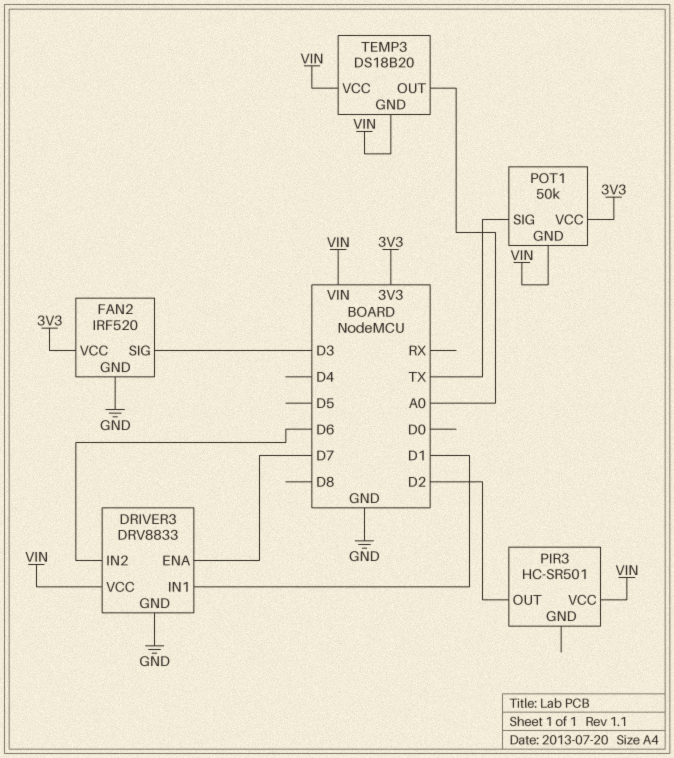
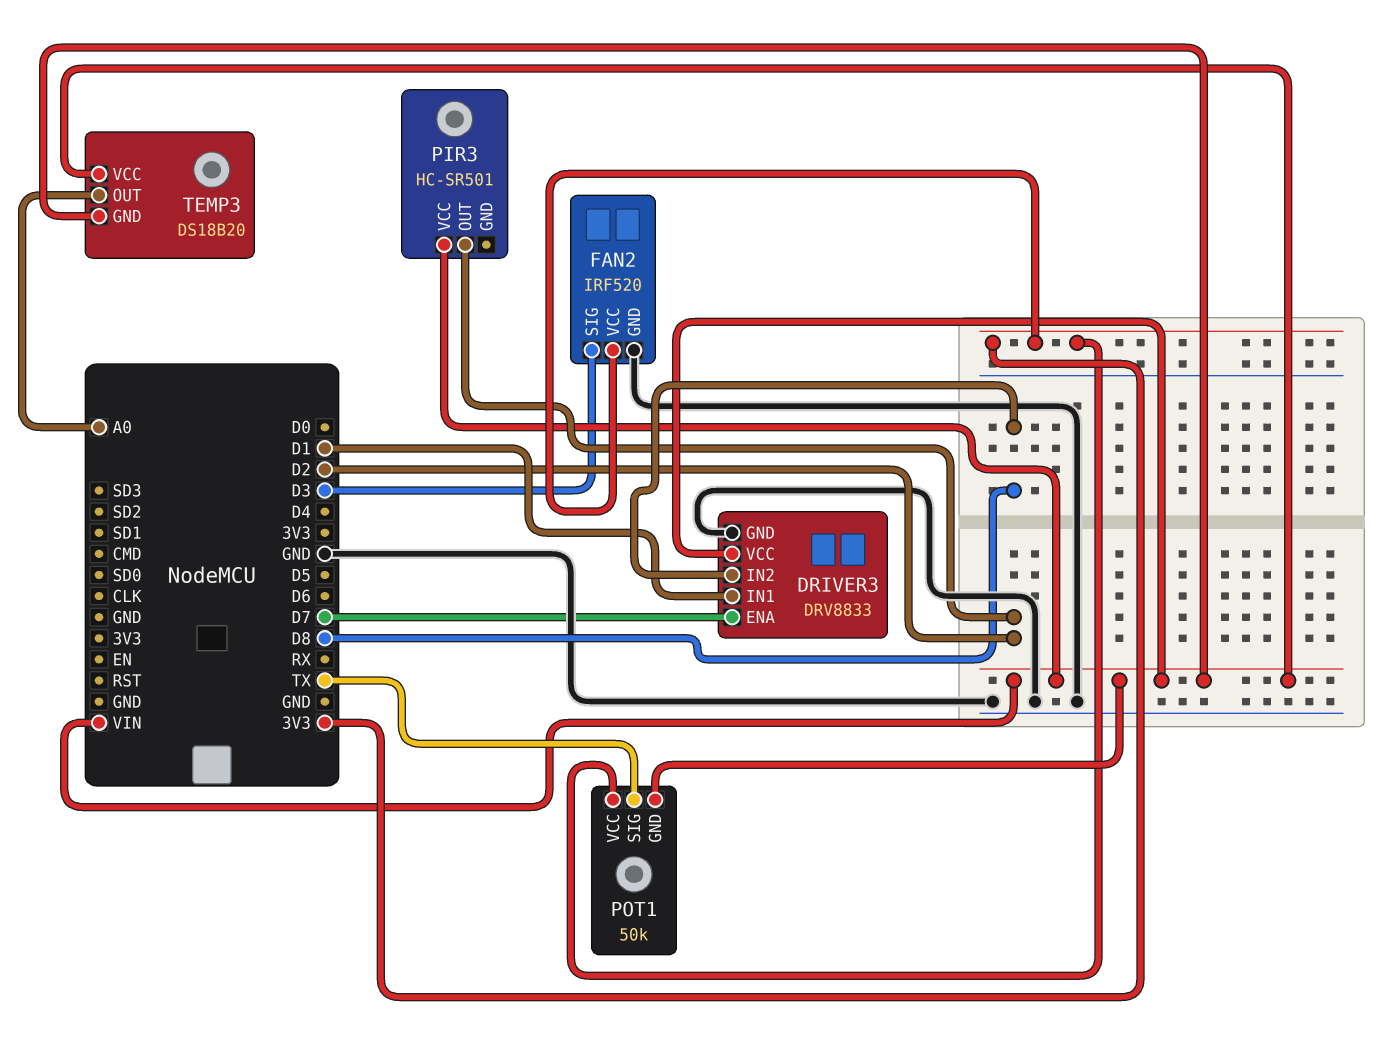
DRIVER3 pin IN2: D6 -> D8

